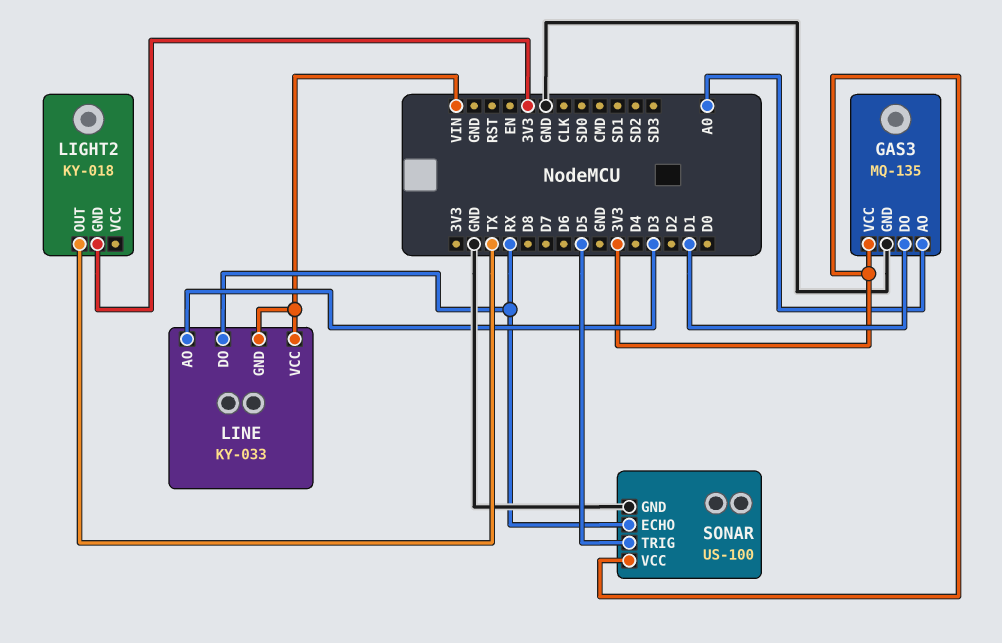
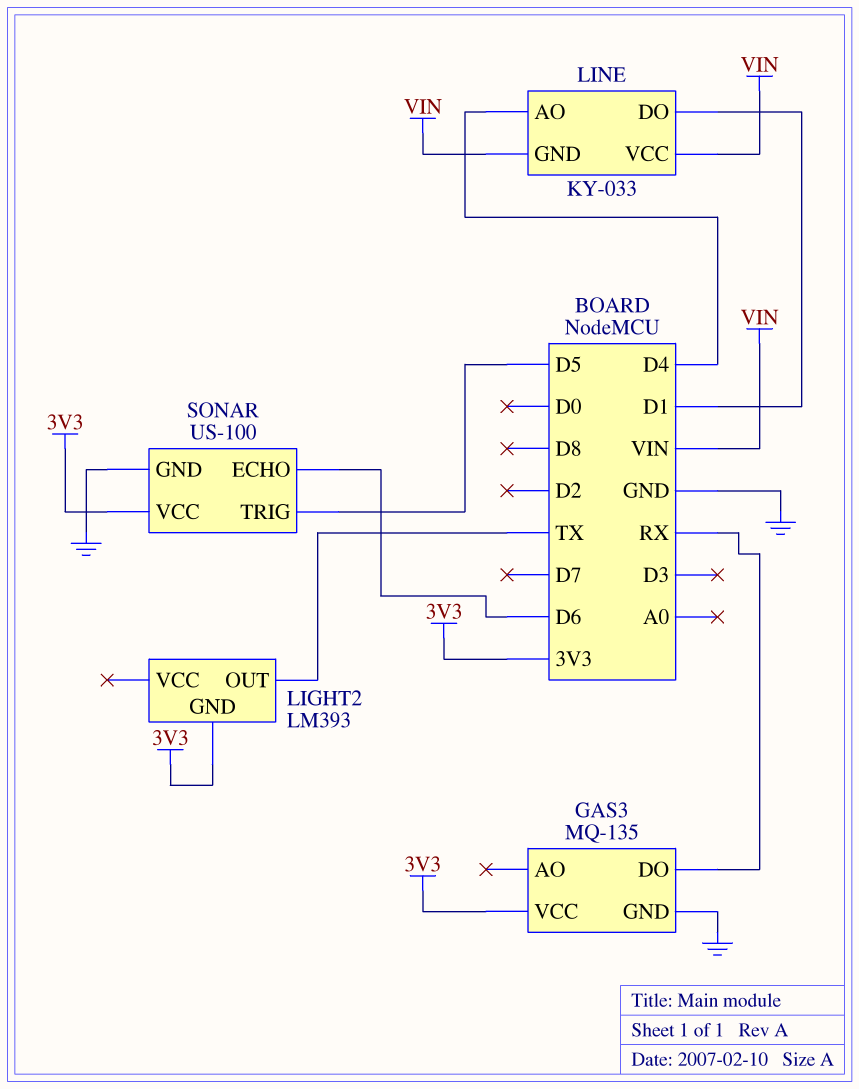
GAS3 pin AO: A0 -> none
GAS3 pin DO: D1 -> RX
LIGHT2: KY-018 -> LM393
LINE pin AO: D3 -> D4
LINE pin DO: RX -> D1
SONAR pin ECHO: RX -> D6

